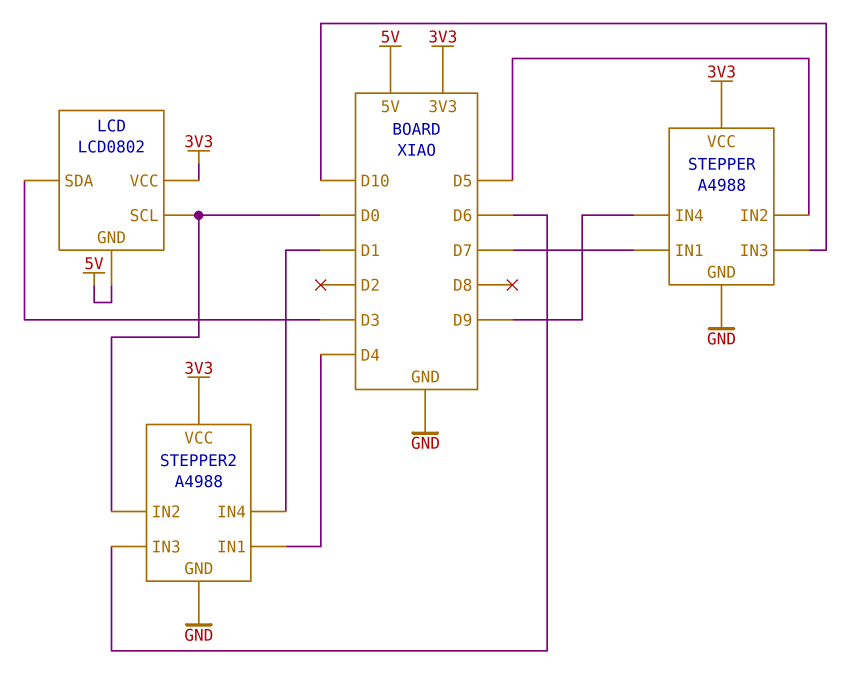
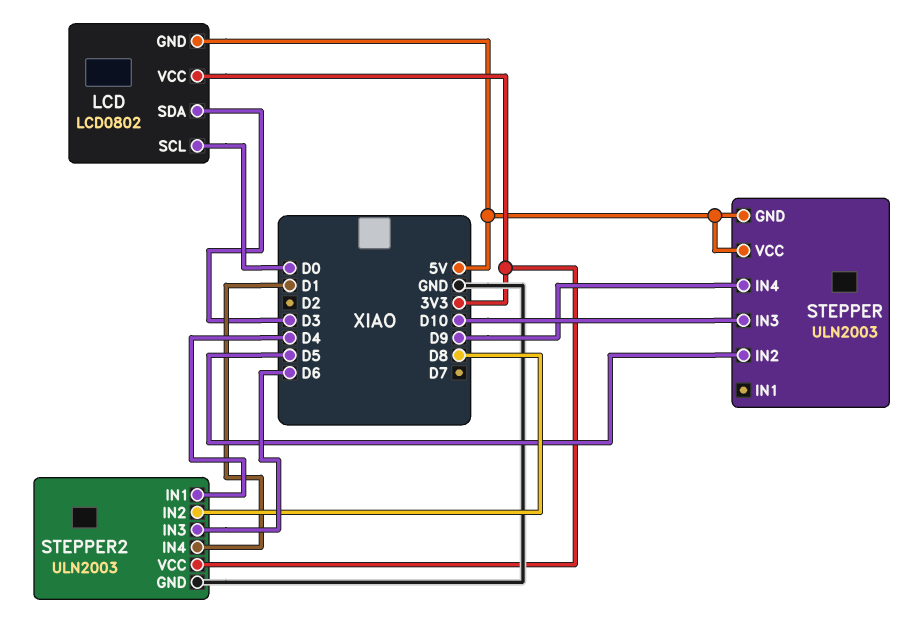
STEPPER: A4988 -> ULN2003
STEPPER pin GND: GND -> 5V
STEPPER pin IN1: D7 -> none
STEPPER pin VCC: 3V3 -> 5V
STEPPER2: A4988 -> ULN2003
STEPPER2 pin IN2: D0 -> D8

